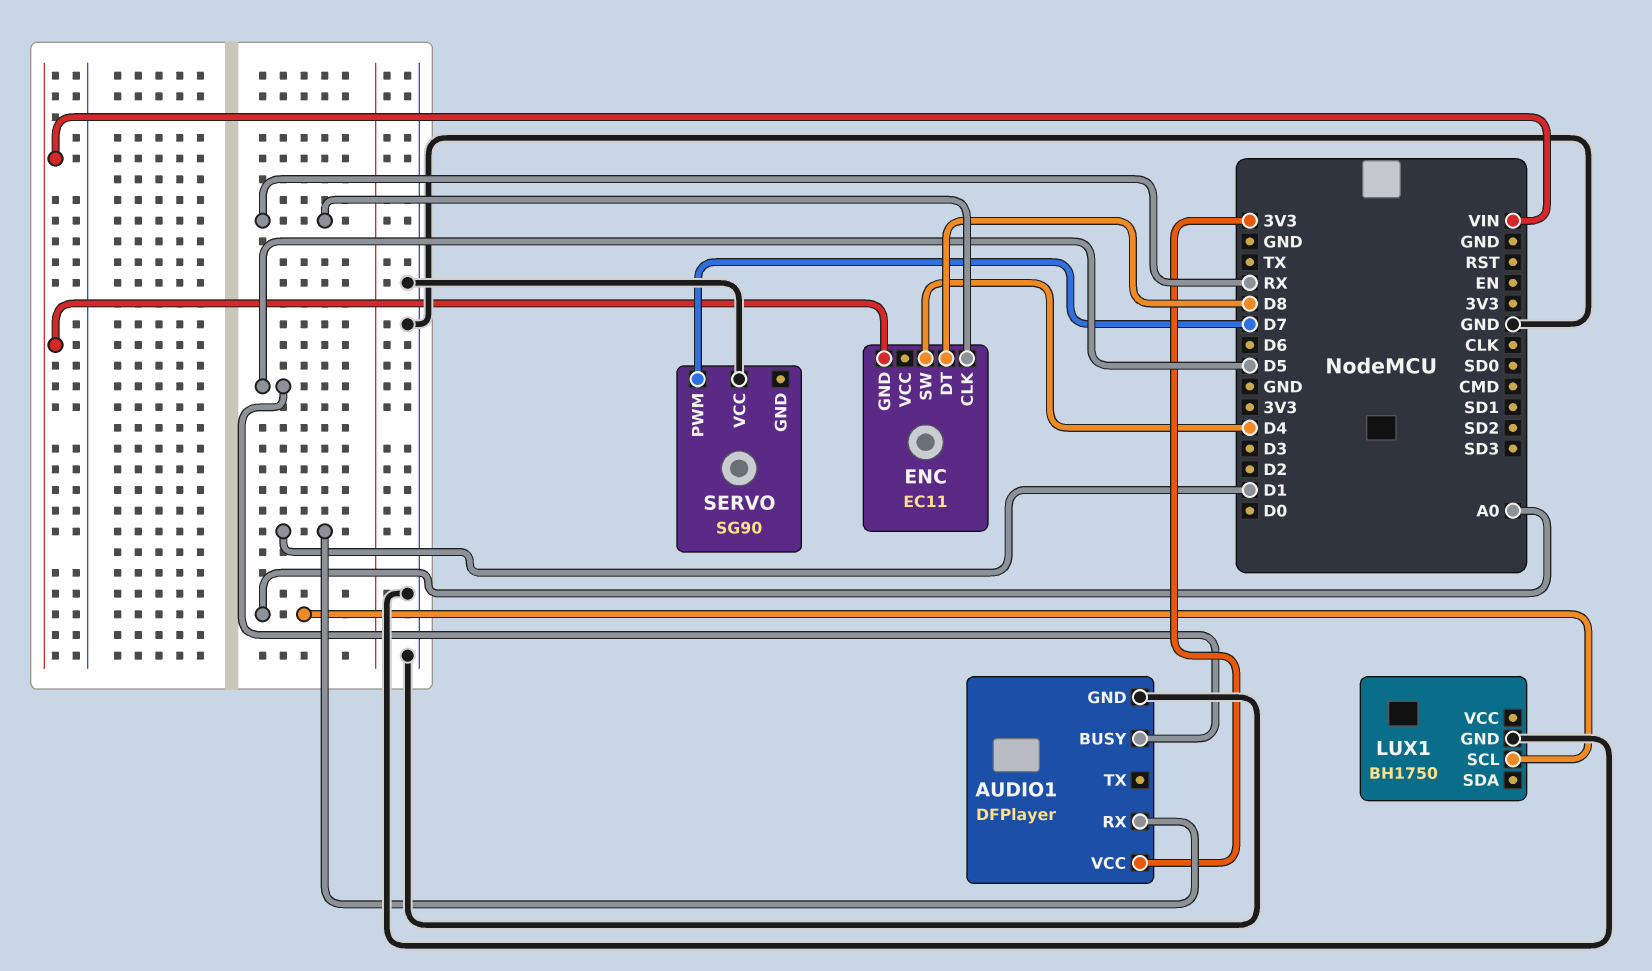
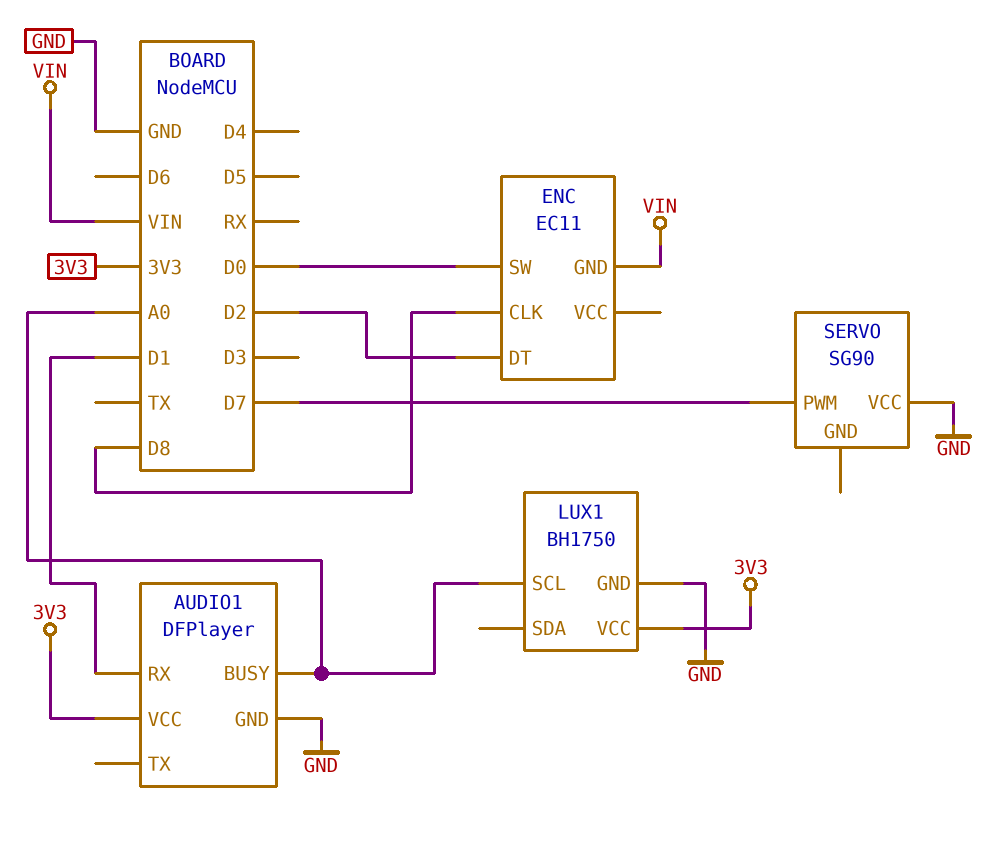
AUDIO1 pin BUSY: D5 -> A0
ENC pin CLK: RX -> D8
ENC pin DT: D8 -> D2
ENC pin SW: D4 -> D0
LUX1 pin VCC: none -> 3V3

